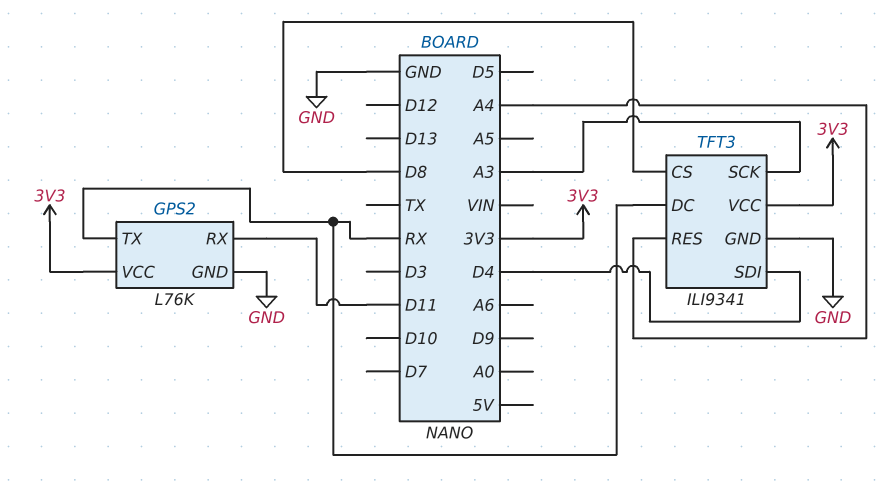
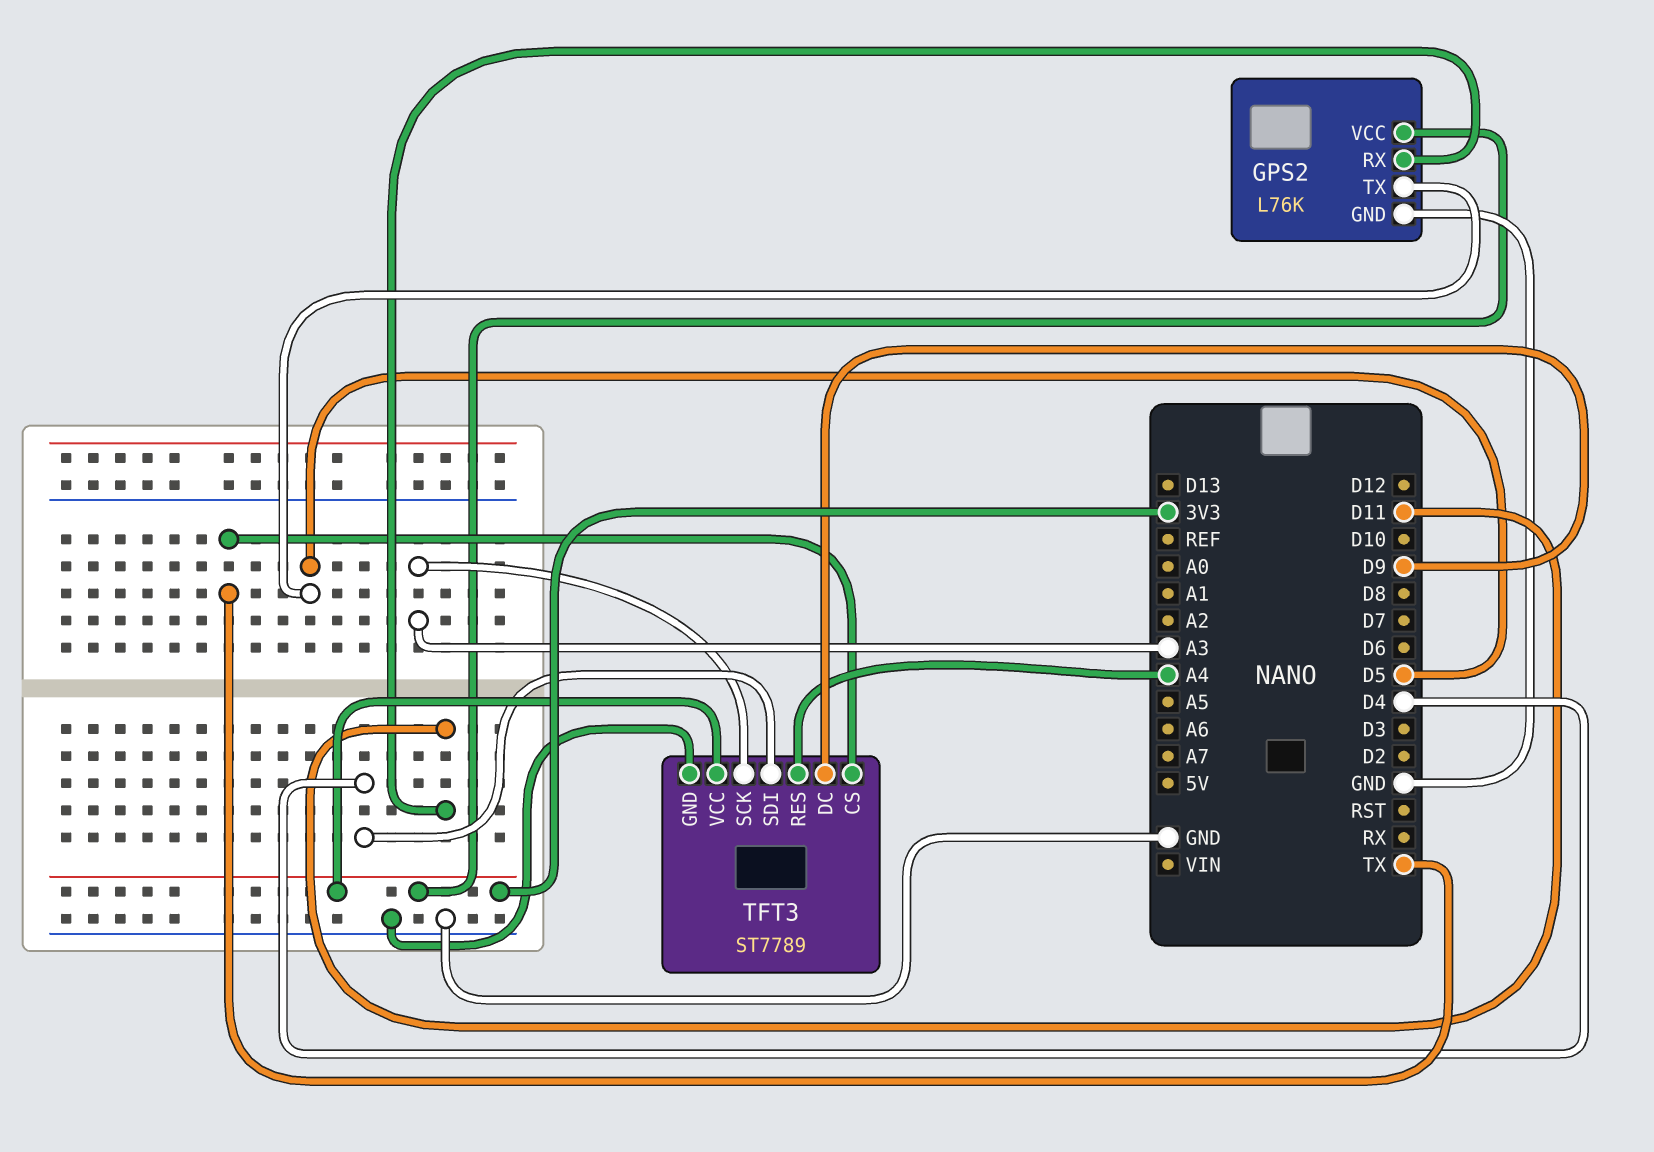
GPS2 pin TX: RX -> D5
TFT3: ILI9341 -> ST7789
TFT3 pin CS: D8 -> TX
TFT3 pin DC: RX -> D9

